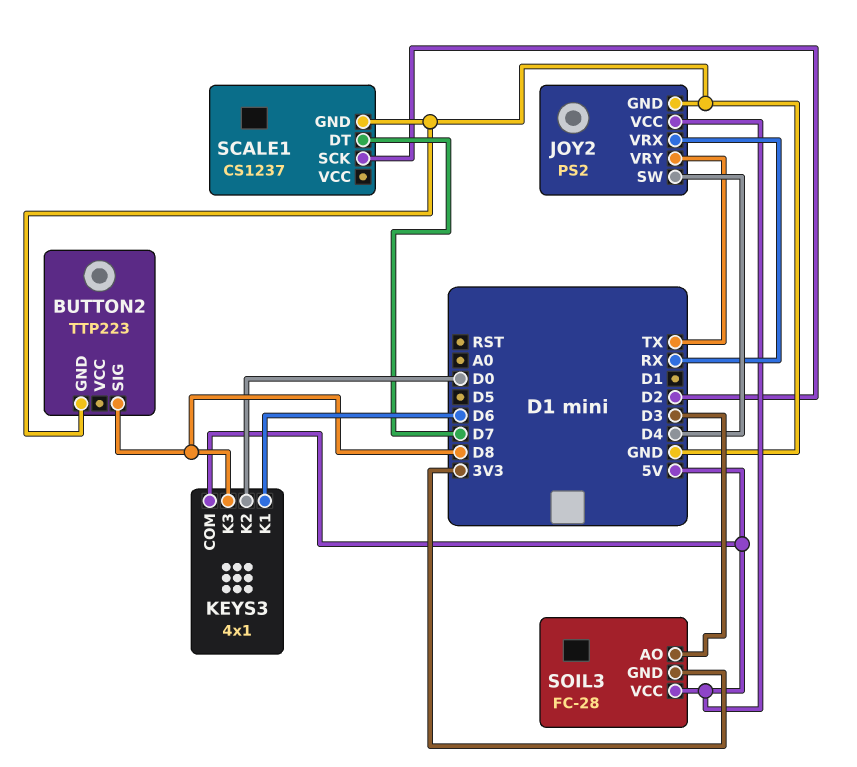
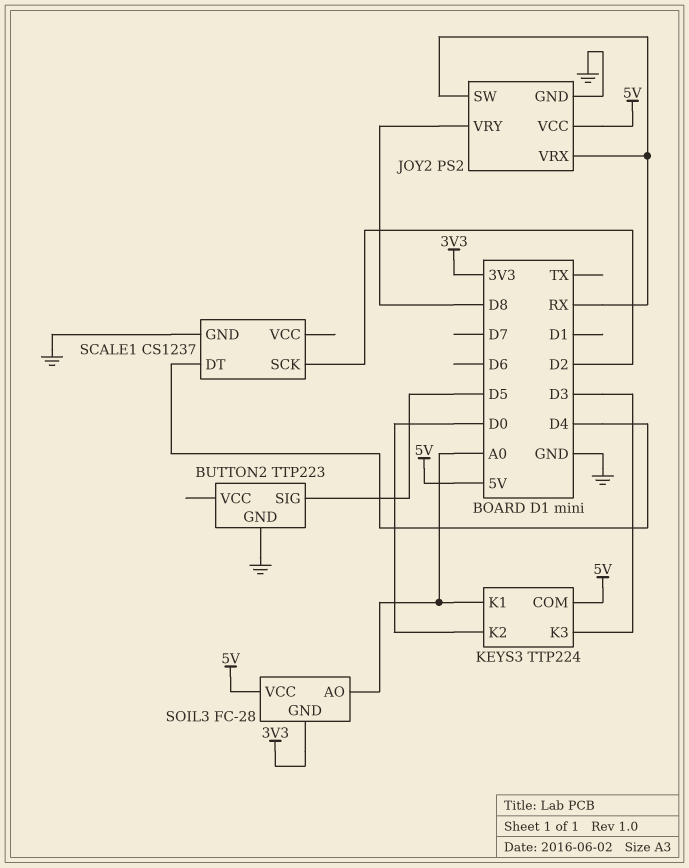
BUTTON2 pin SIG: D8 -> D5
JOY2 pin SW: D4 -> RX
JOY2 pin VRY: TX -> D8
KEYS3: 4x1 -> TTP224
KEYS3 pin K1: D6 -> A0
KEYS3 pin K3: D8 -> D3
SCALE1 pin DT: D7 -> D4
SOIL3 pin AO: D3 -> A0

